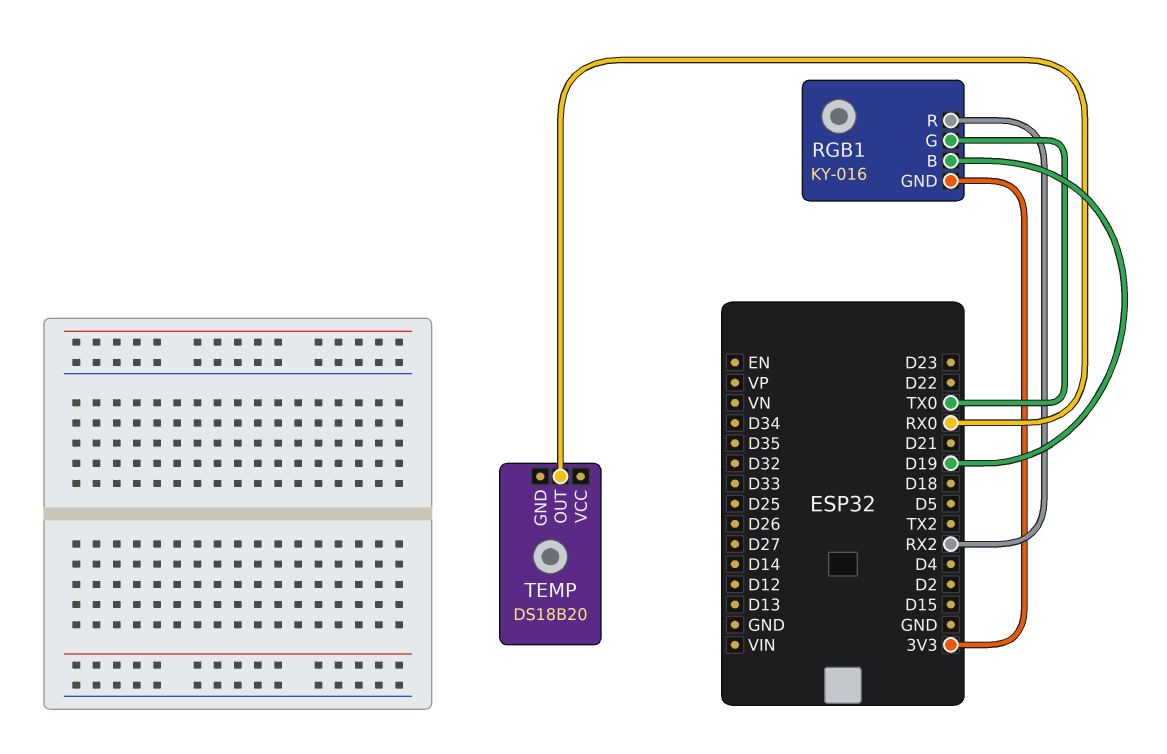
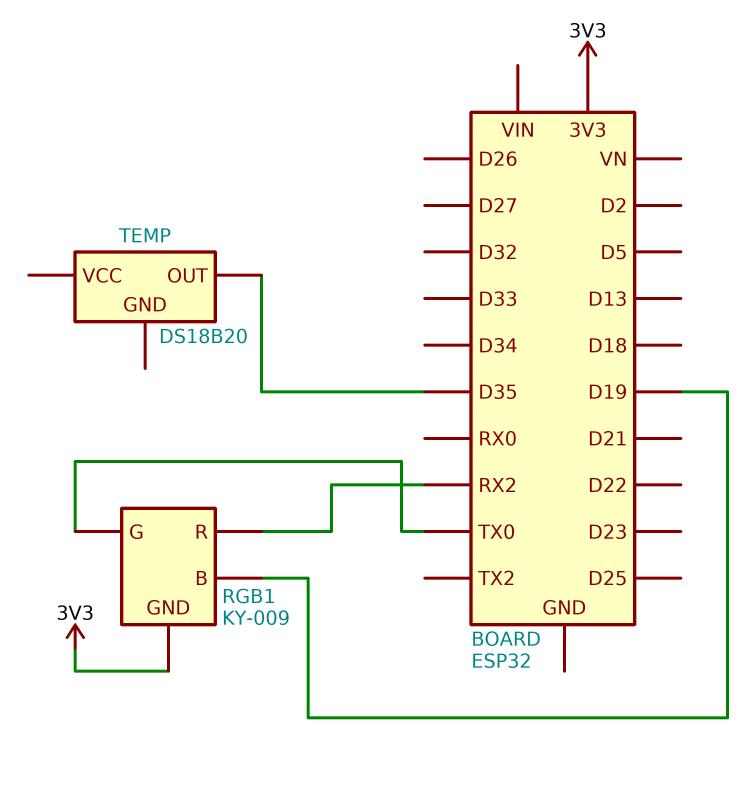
RGB1: KY-016 -> KY-009
TEMP pin OUT: RX0 -> D35

